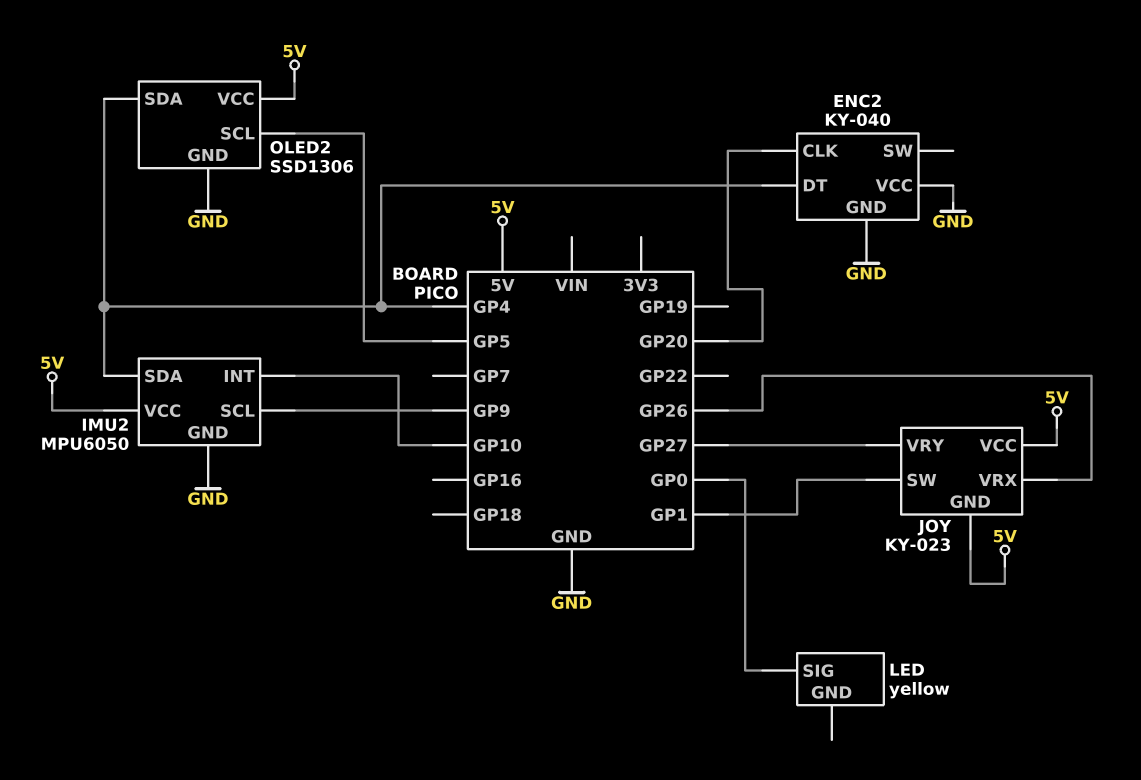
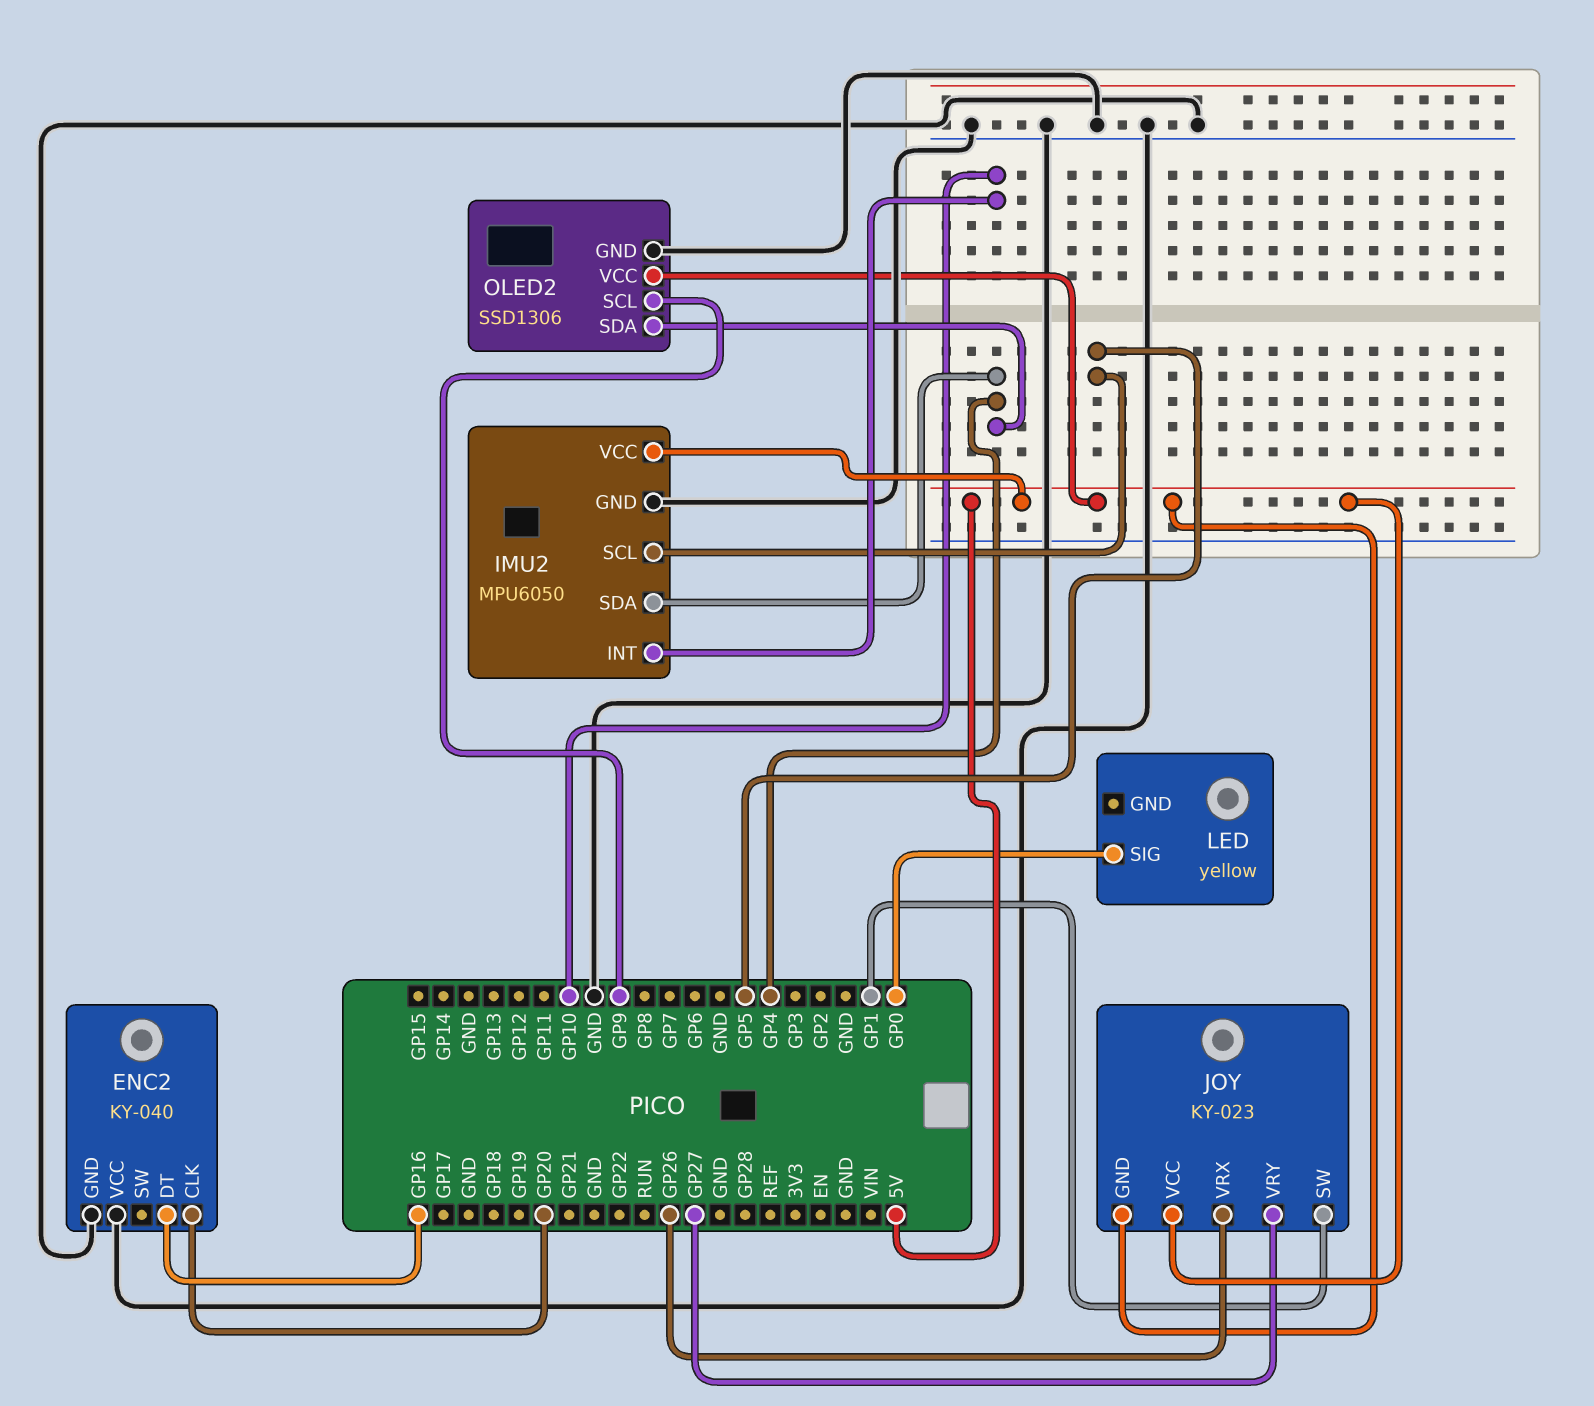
ENC2 pin DT: GP4 -> GP16
IMU2 pin SCL: GP9 -> GP5
OLED2 pin SCL: GP5 -> GP9

